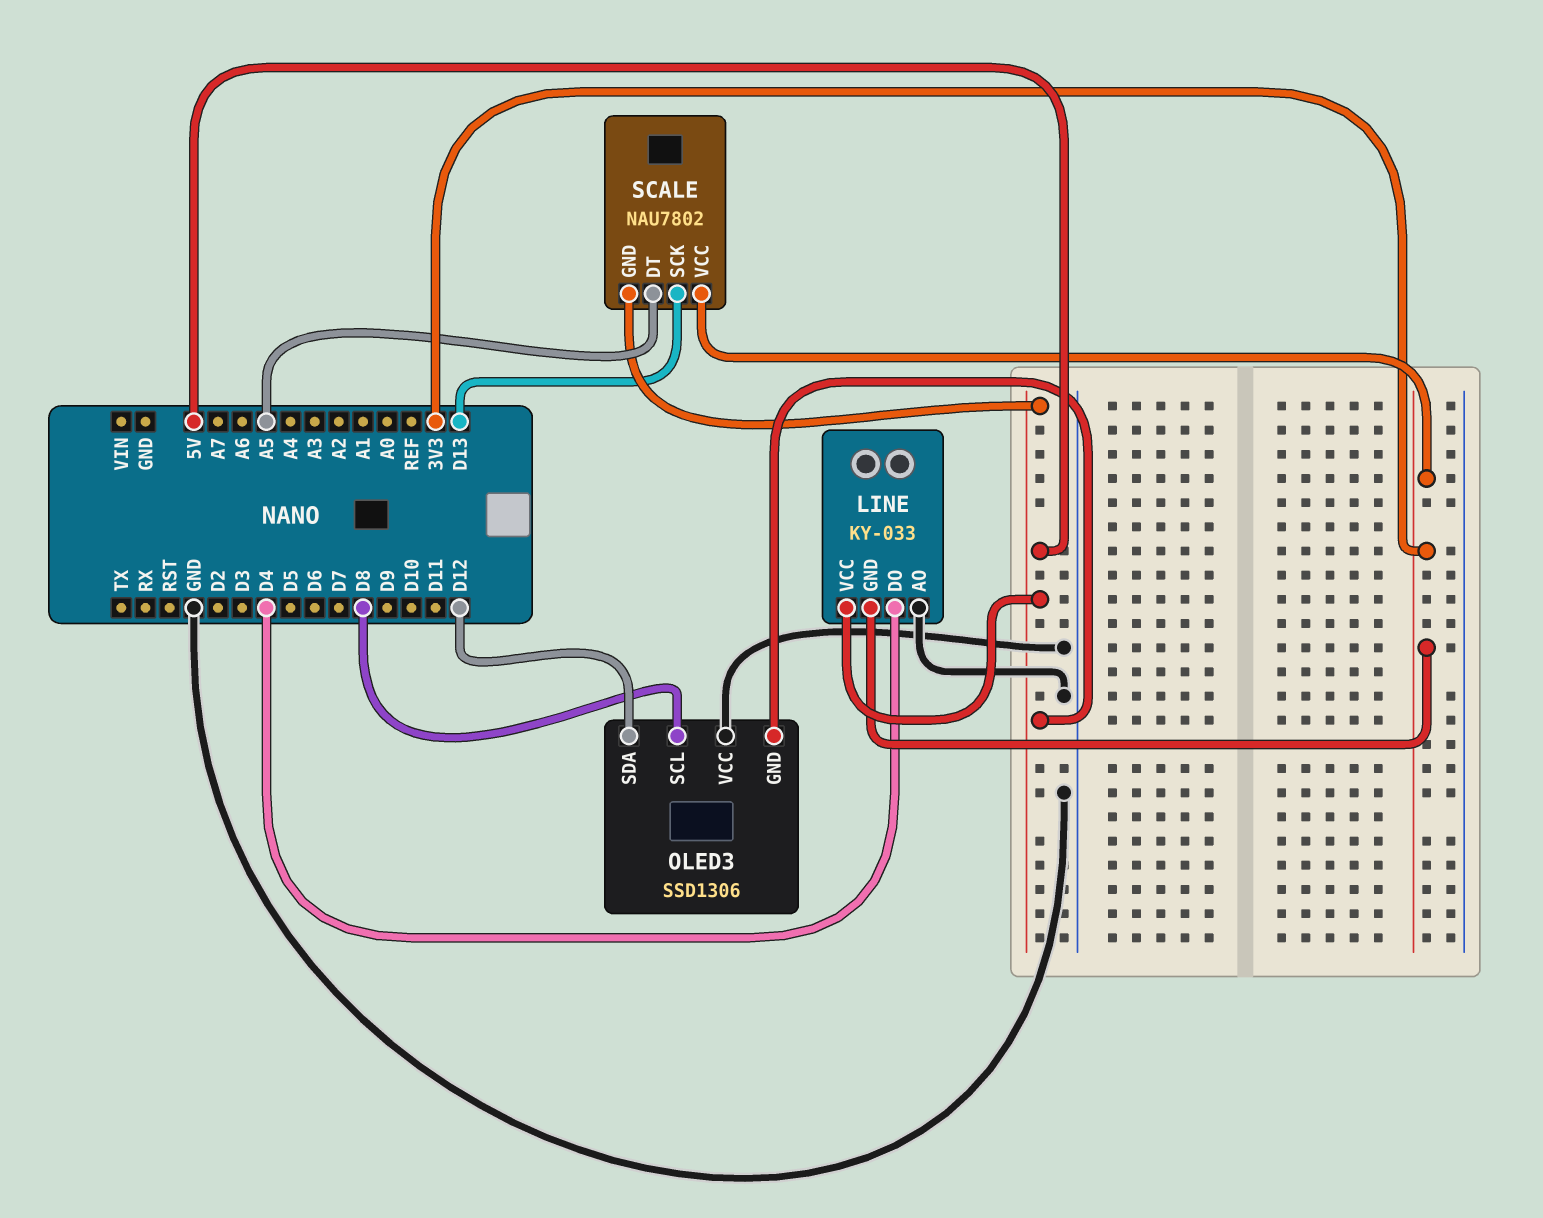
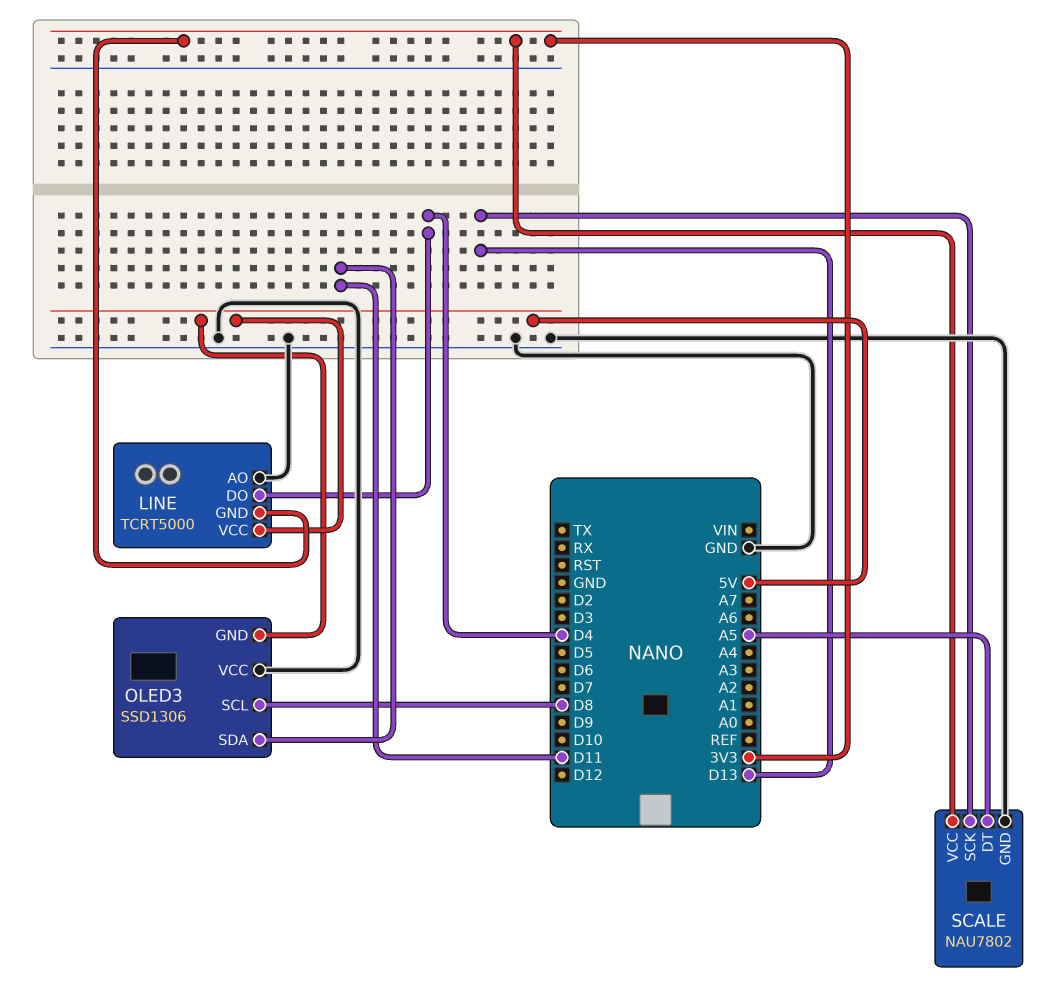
LINE: KY-033 -> TCRT5000
OLED3 pin SDA: D12 -> D11
SCALE pin GND: 5V -> GND

